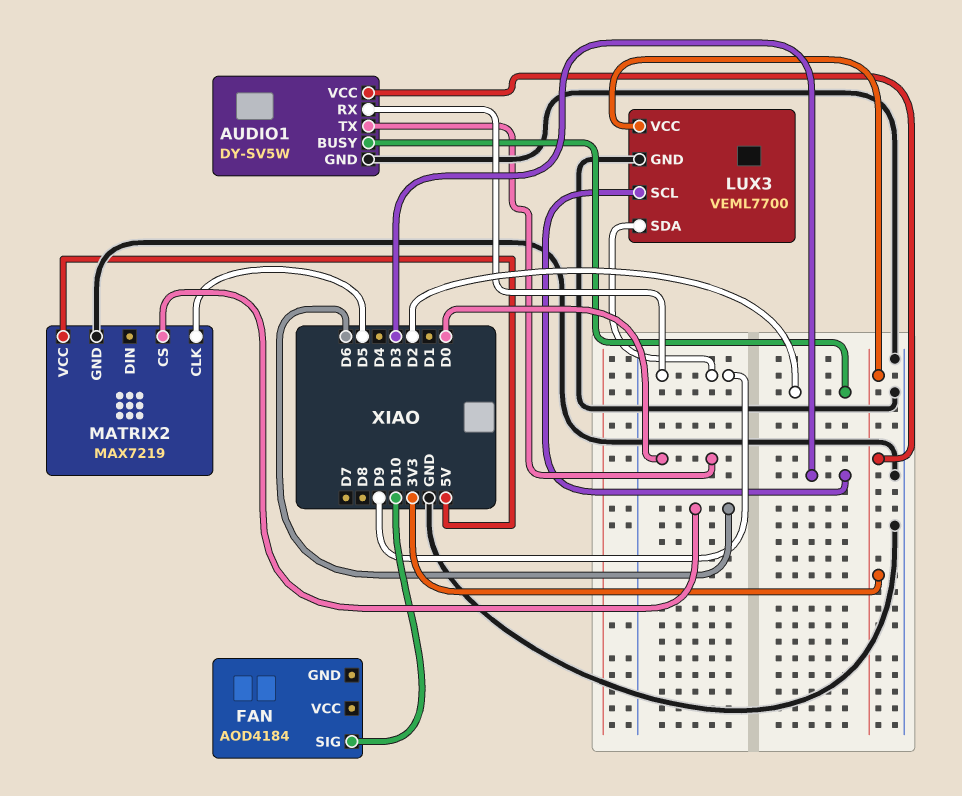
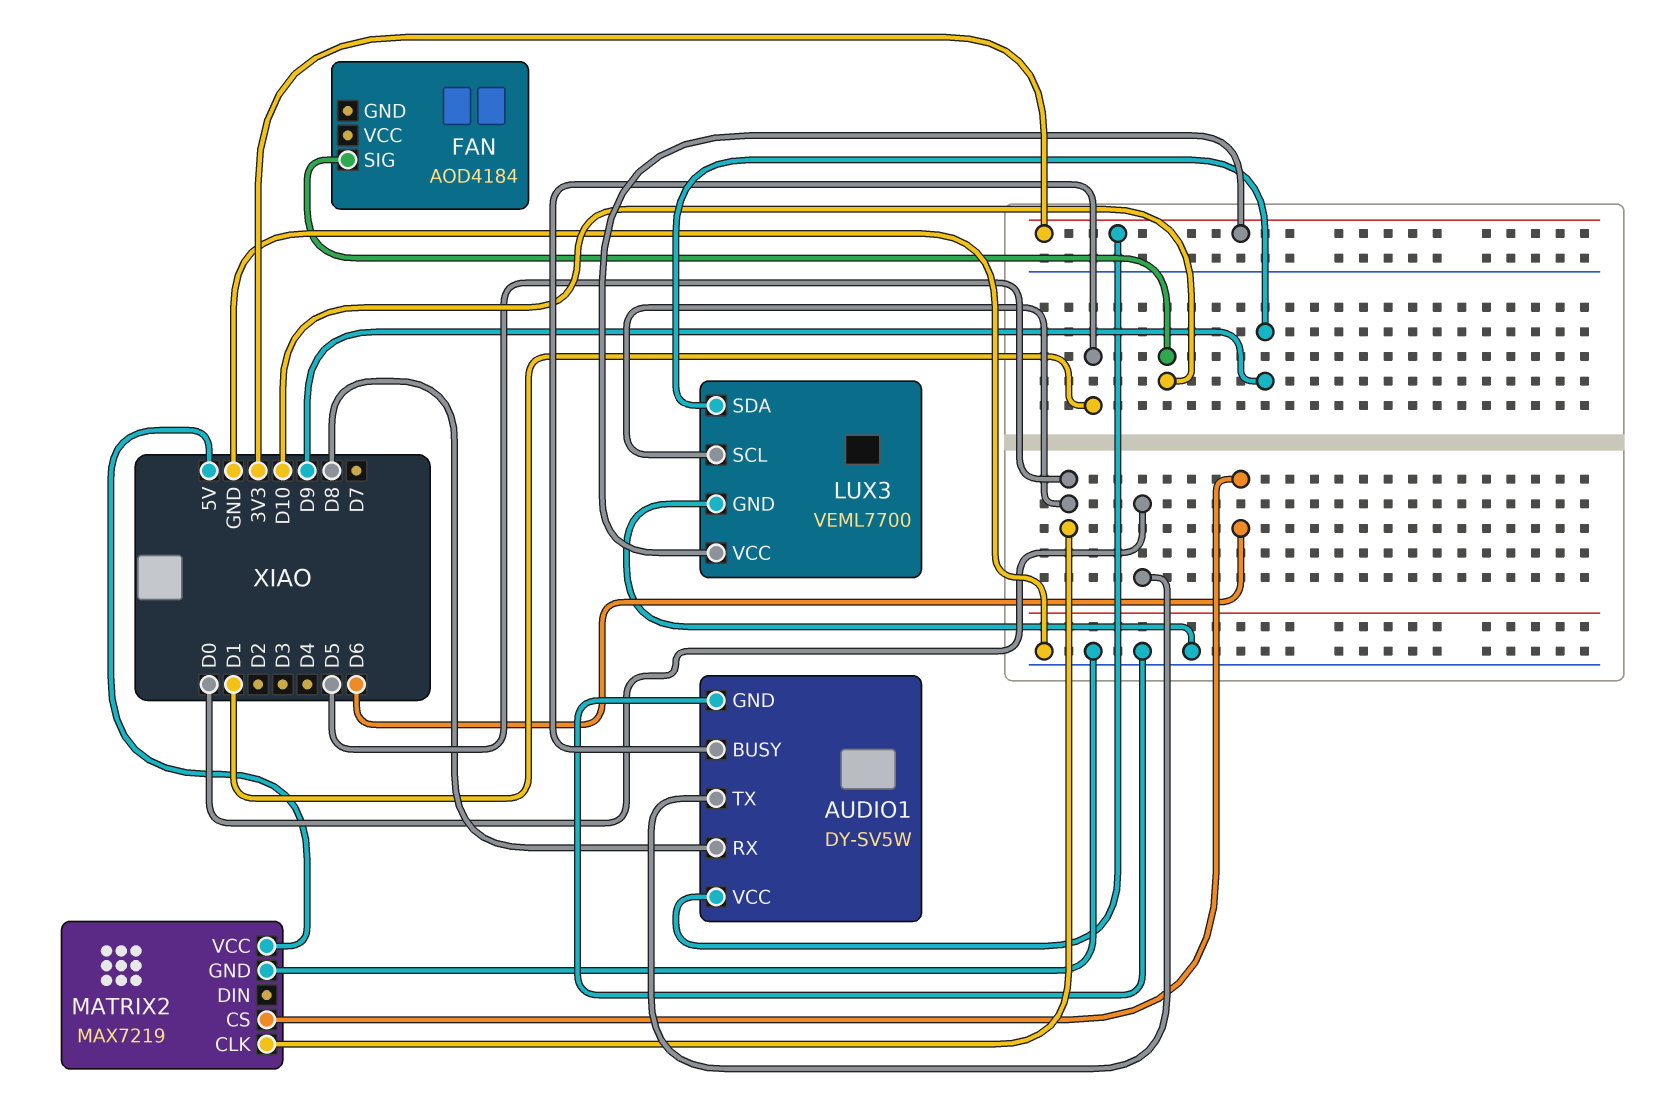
AUDIO1 pin BUSY: D2 -> D1
AUDIO1 pin RX: D9 -> D8
LUX3 pin SCL: D3 -> D5

